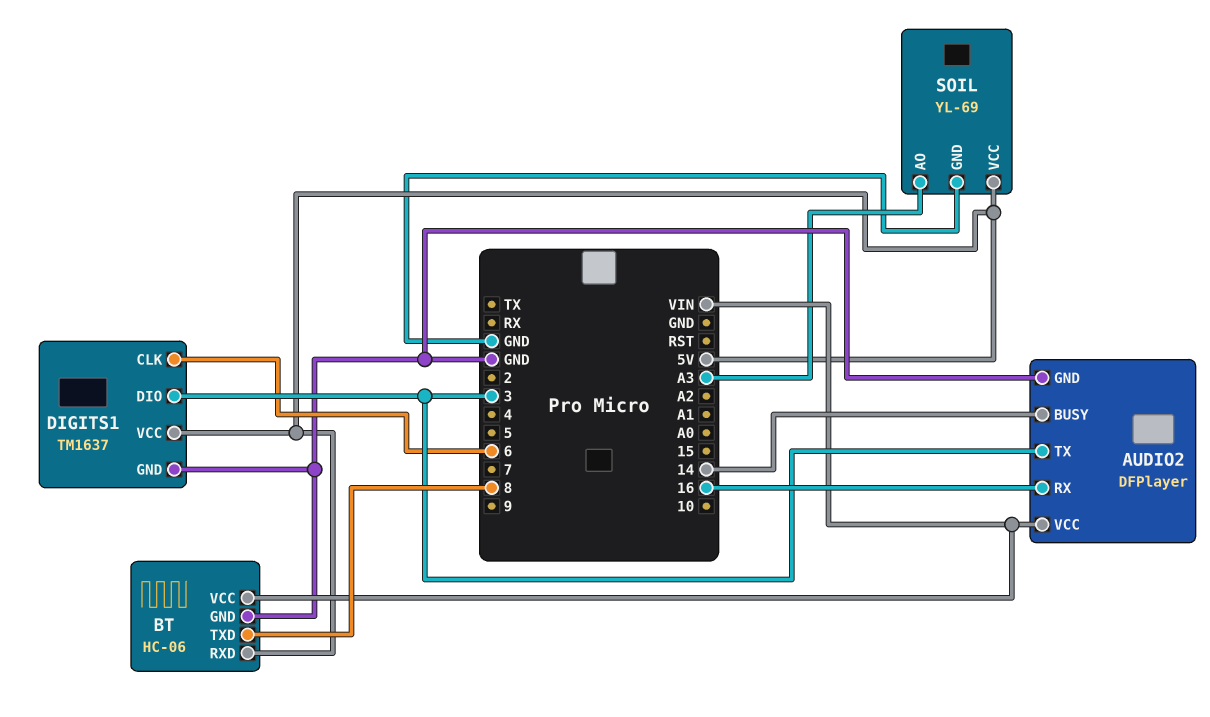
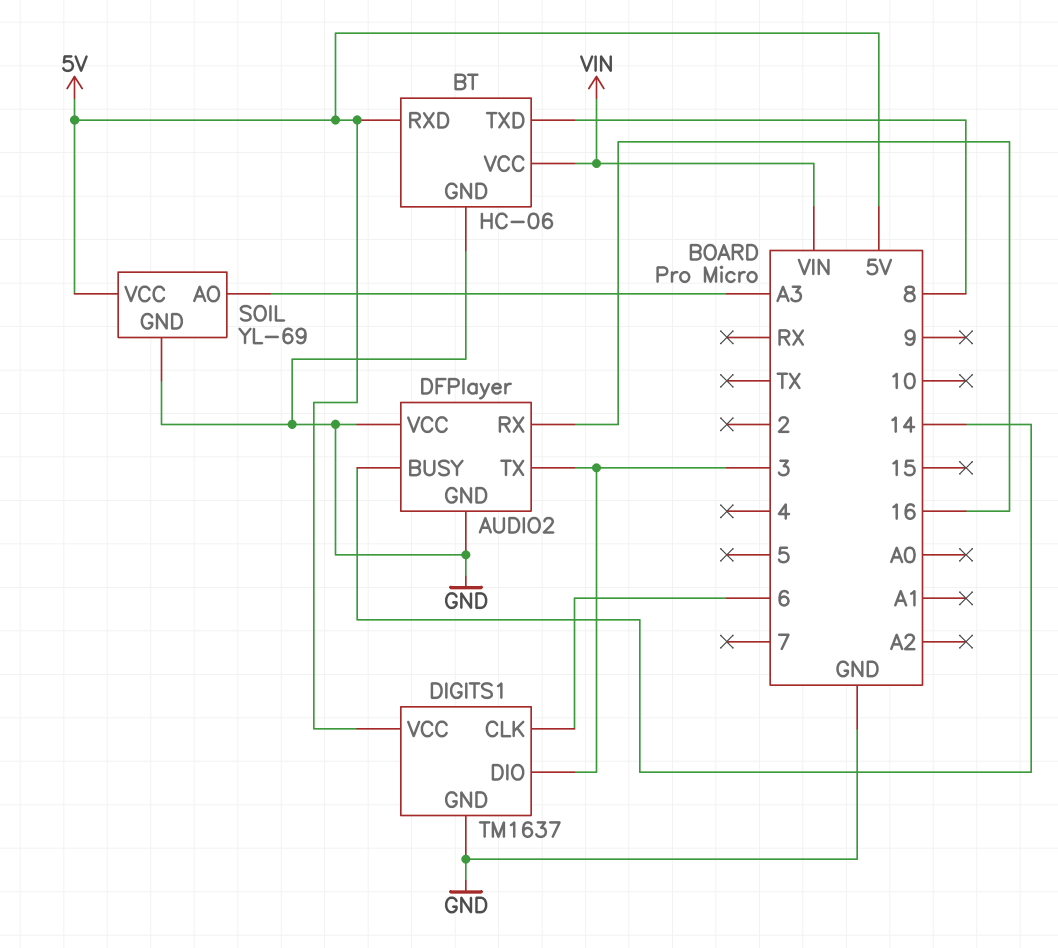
AUDIO2 pin VCC: VIN -> GND

